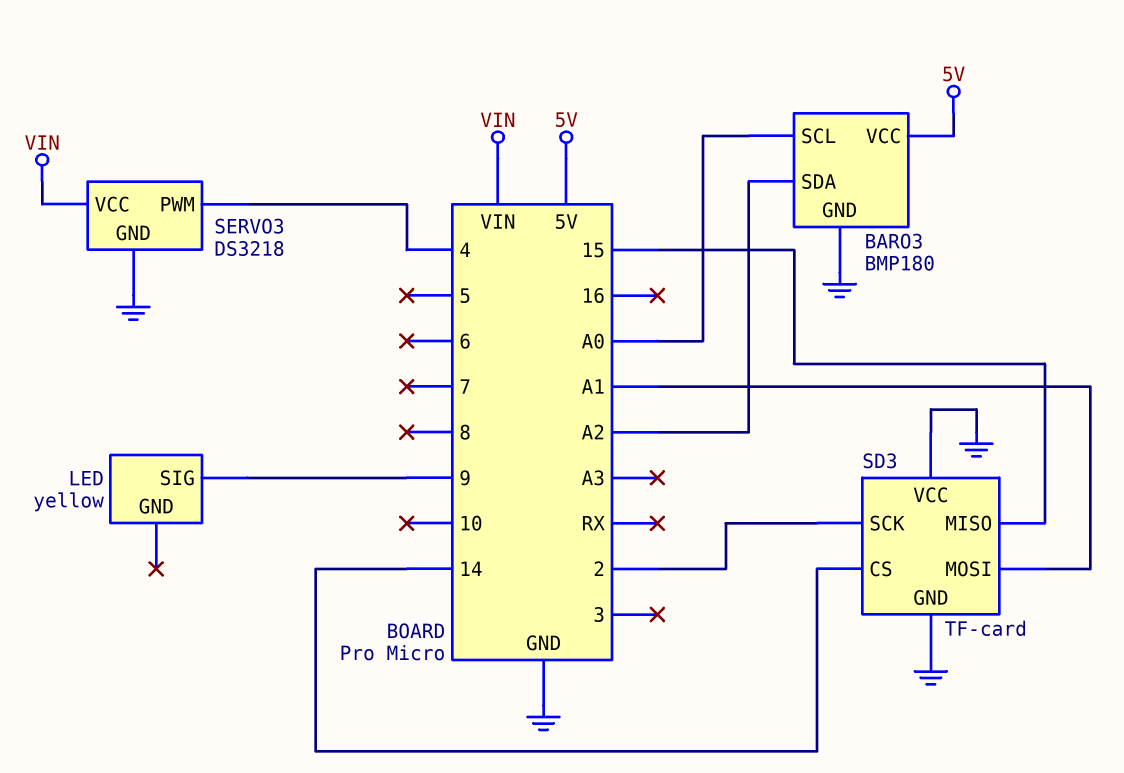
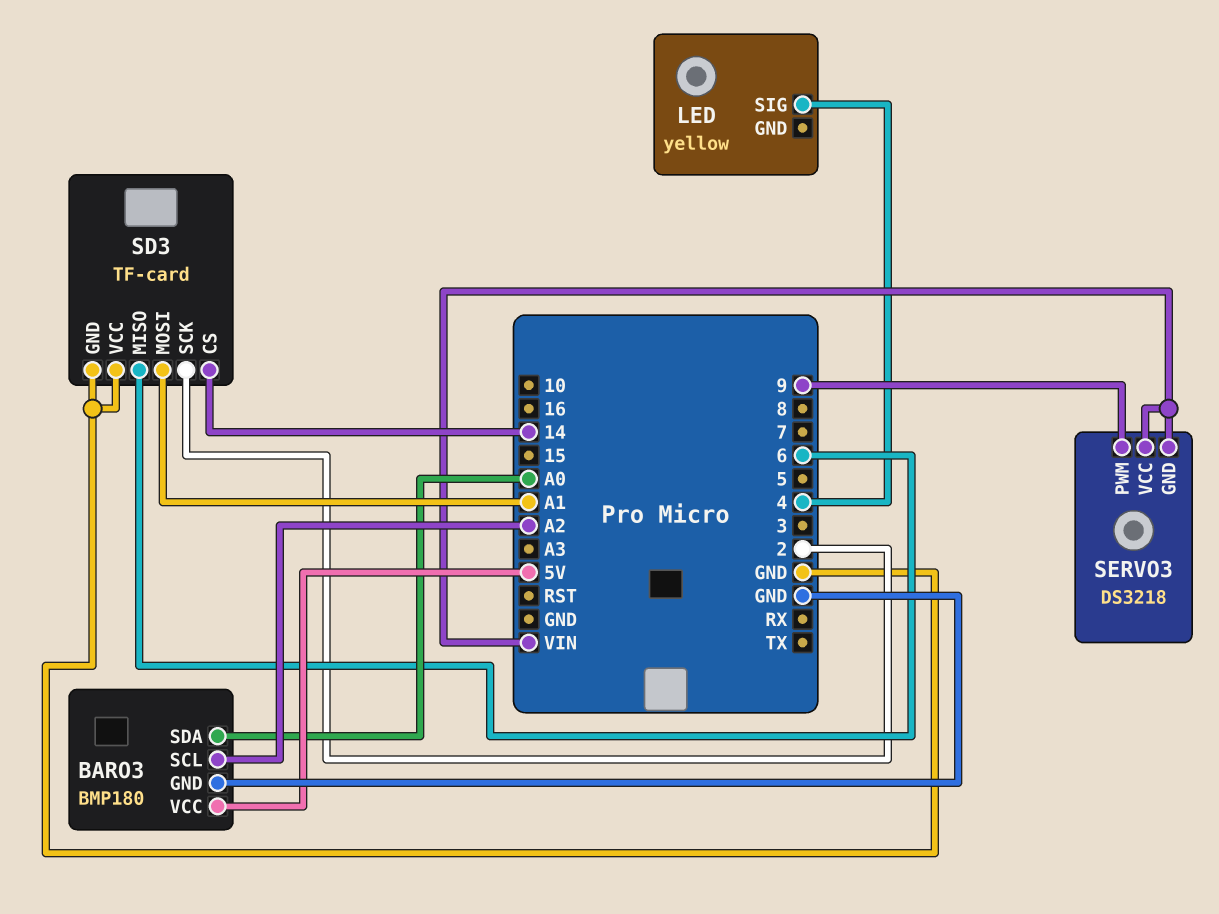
BARO3 pin SCL: A0 -> A2
BARO3 pin SDA: A2 -> A0
LED pin SIG: 9 -> 4
SD3 pin MISO: 15 -> 6
SERVO3 pin GND: GND -> VIN
SERVO3 pin PWM: 4 -> 9

